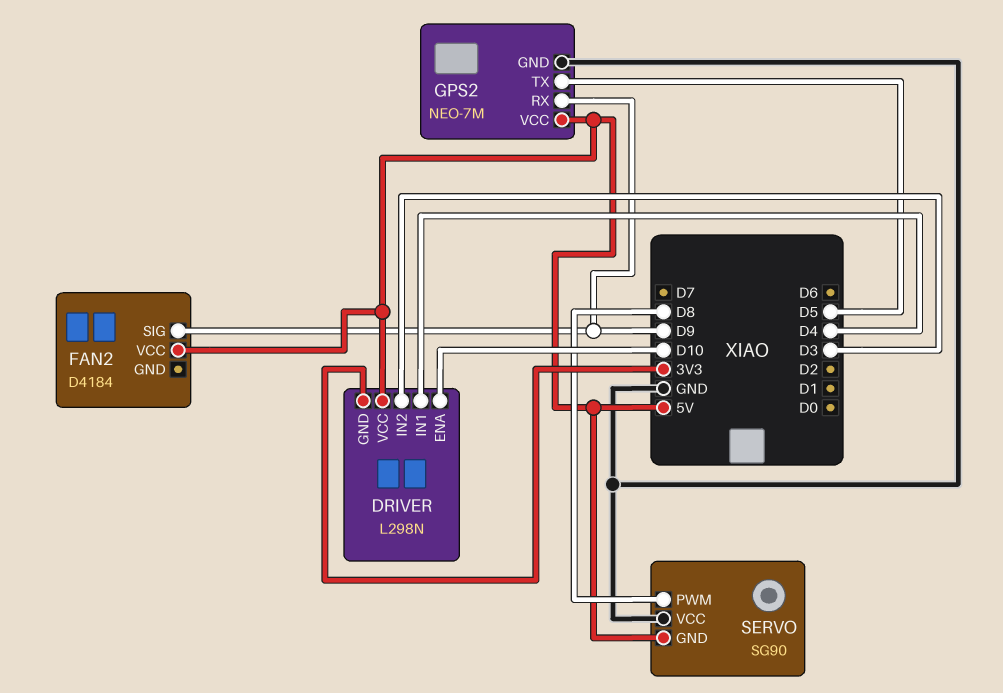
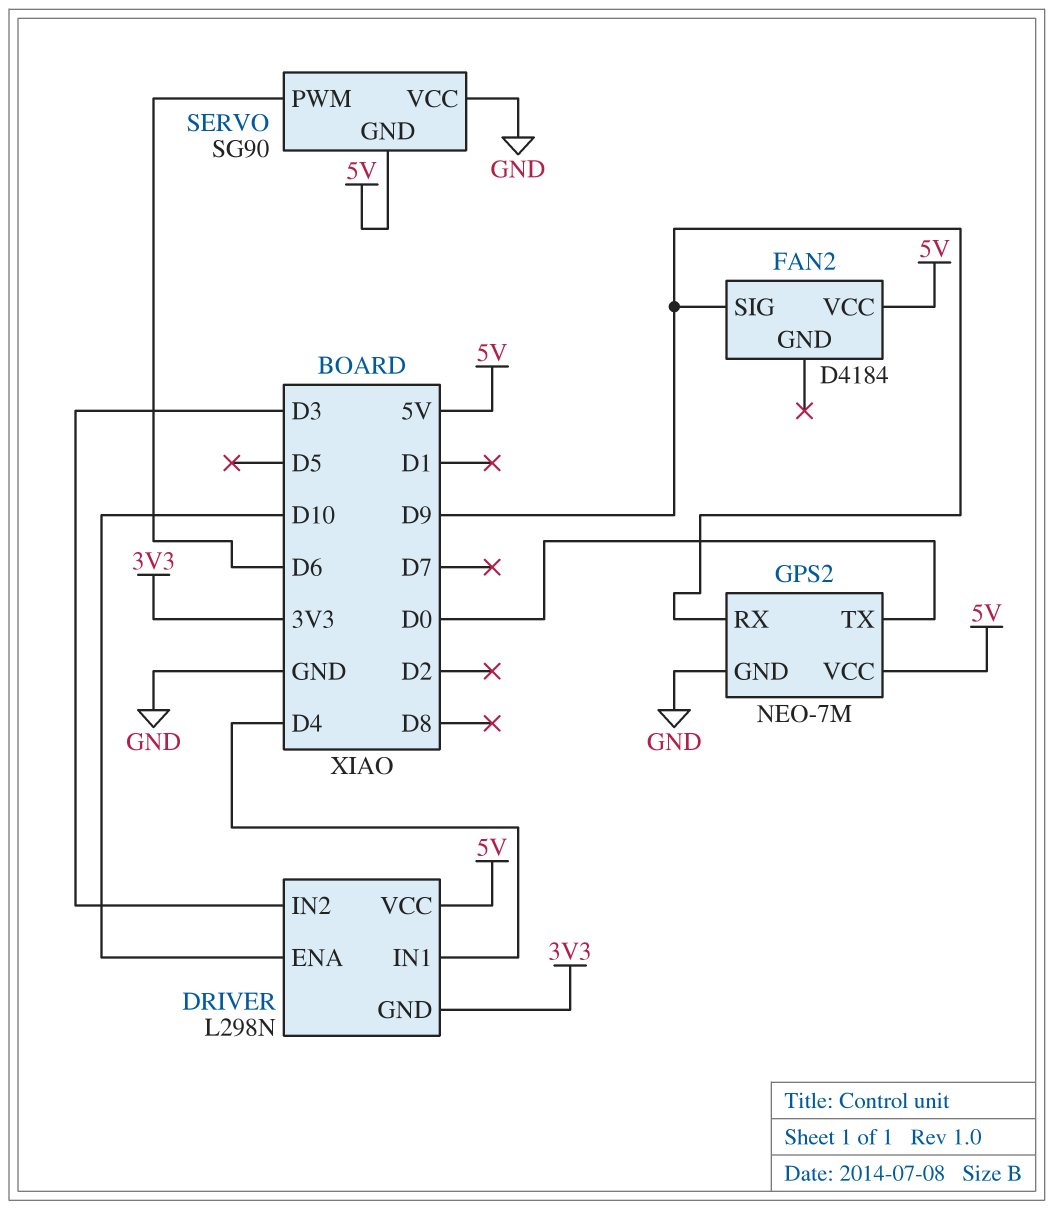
GPS2 pin TX: D5 -> D0
SERVO pin PWM: D8 -> D6

